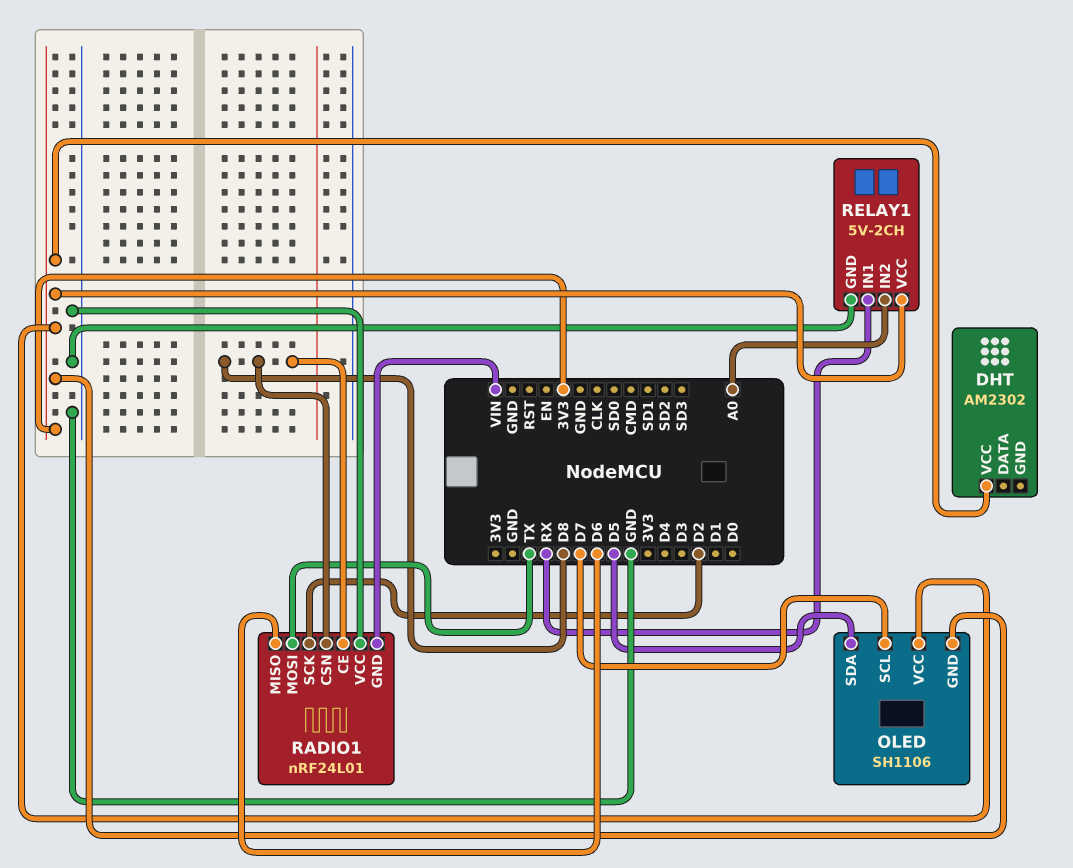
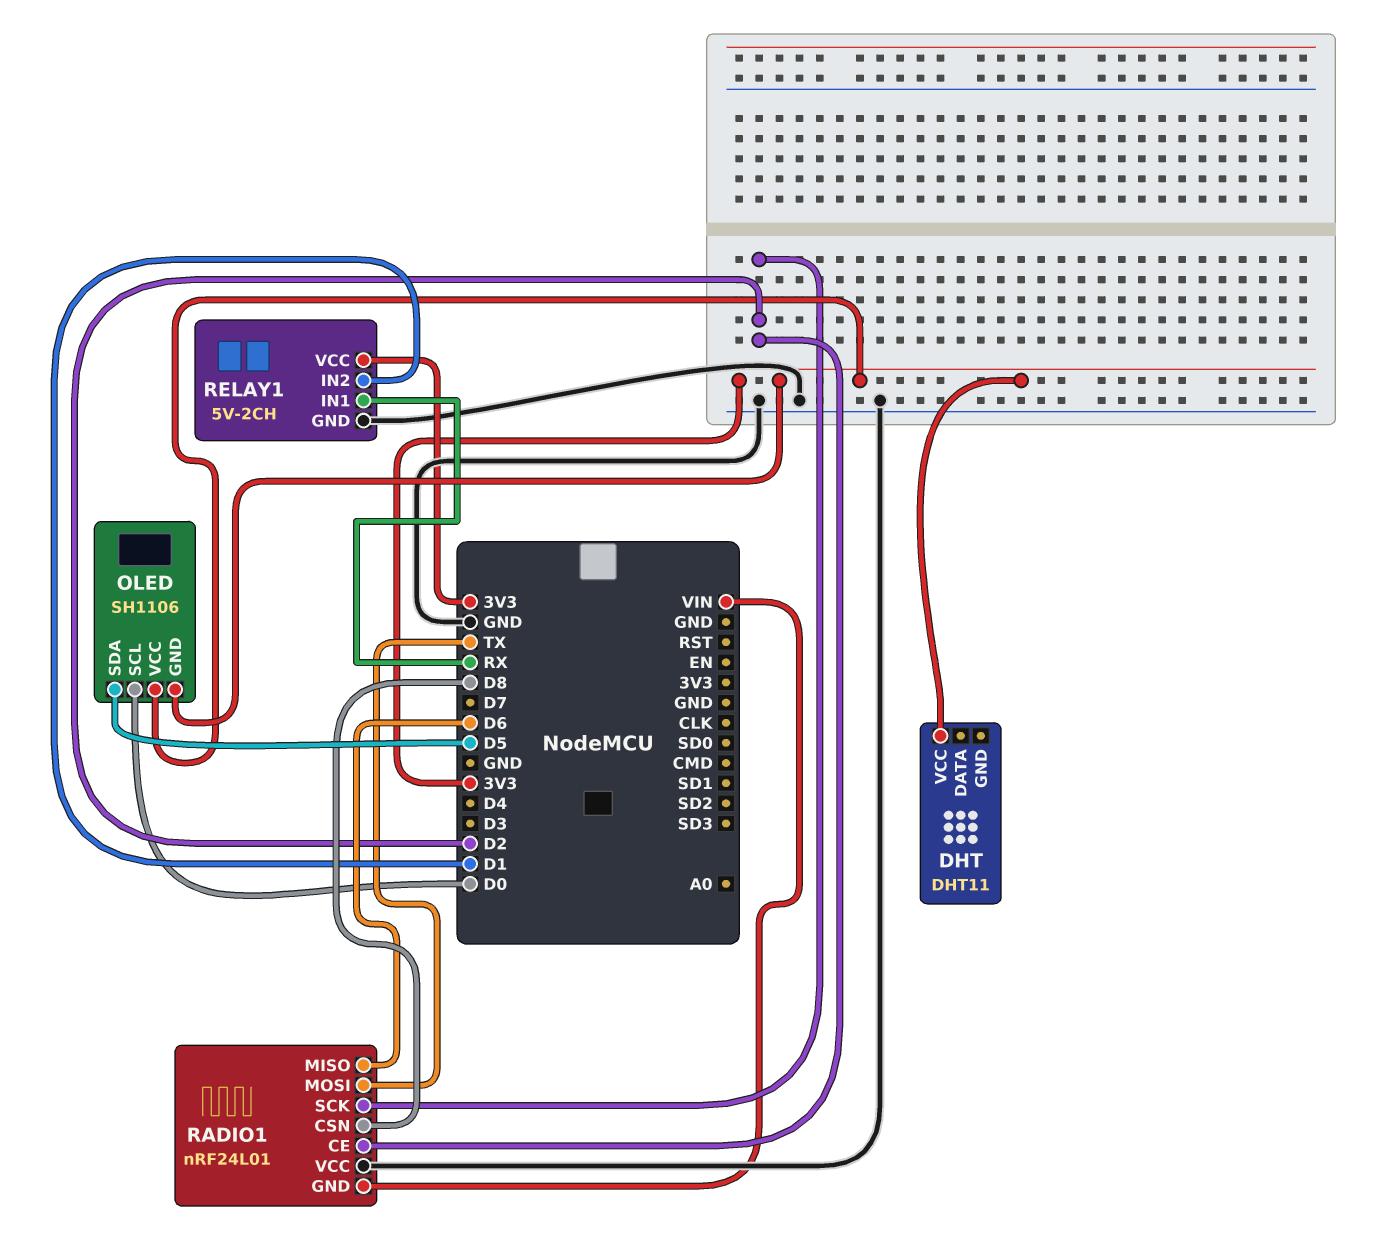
DHT: AM2302 -> DHT11
OLED pin SCL: D7 -> D0
RADIO1 pin CE: D8 -> D2
RELAY1 pin IN2: A0 -> D1

